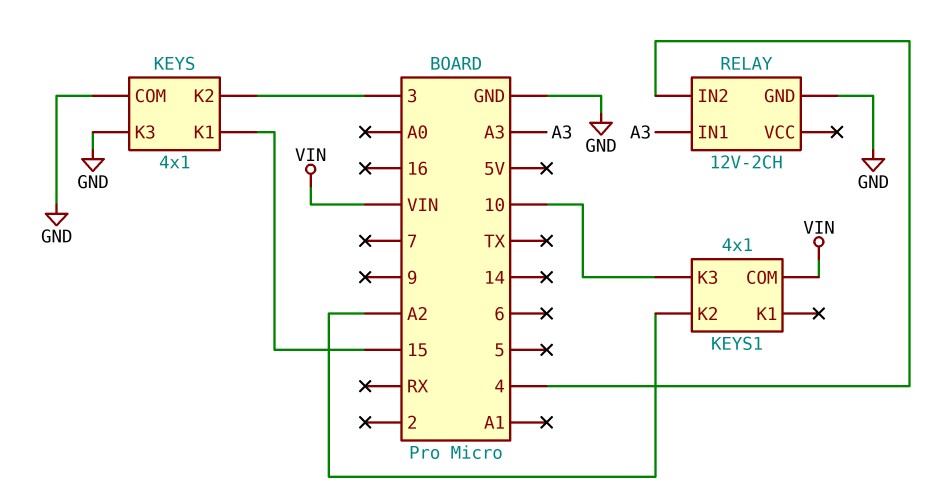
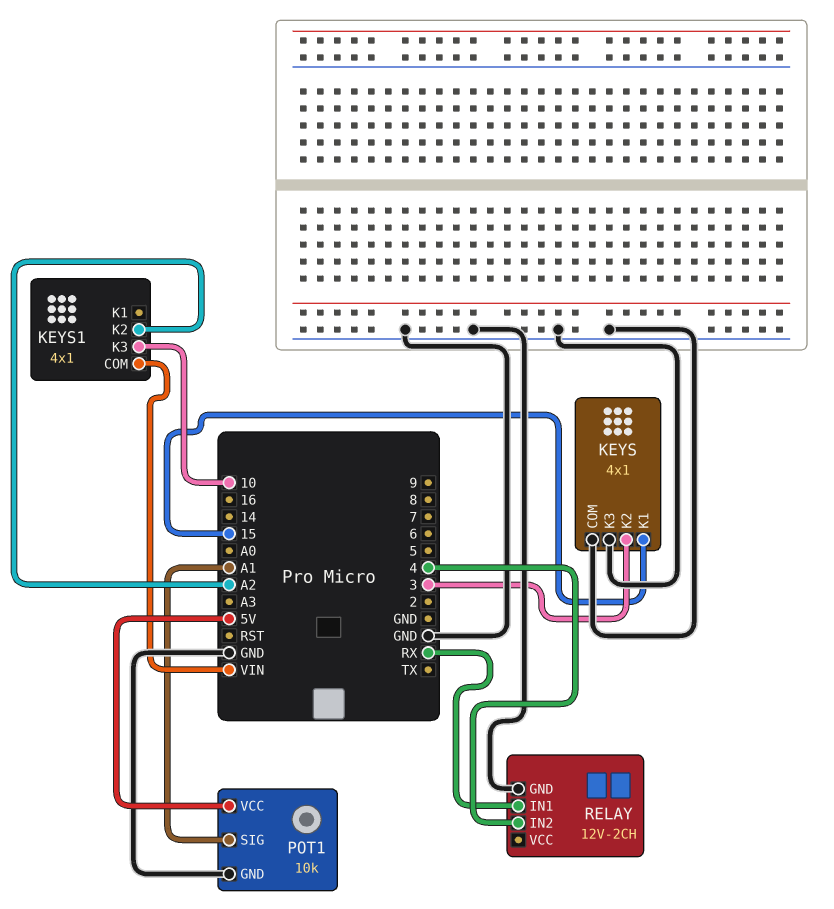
POT1: none -> 10k
POT1 pin GND: none -> GND
POT1 pin SIG: none -> A1
POT1 pin VCC: none -> 5V
RELAY pin IN1: A3 -> RX

